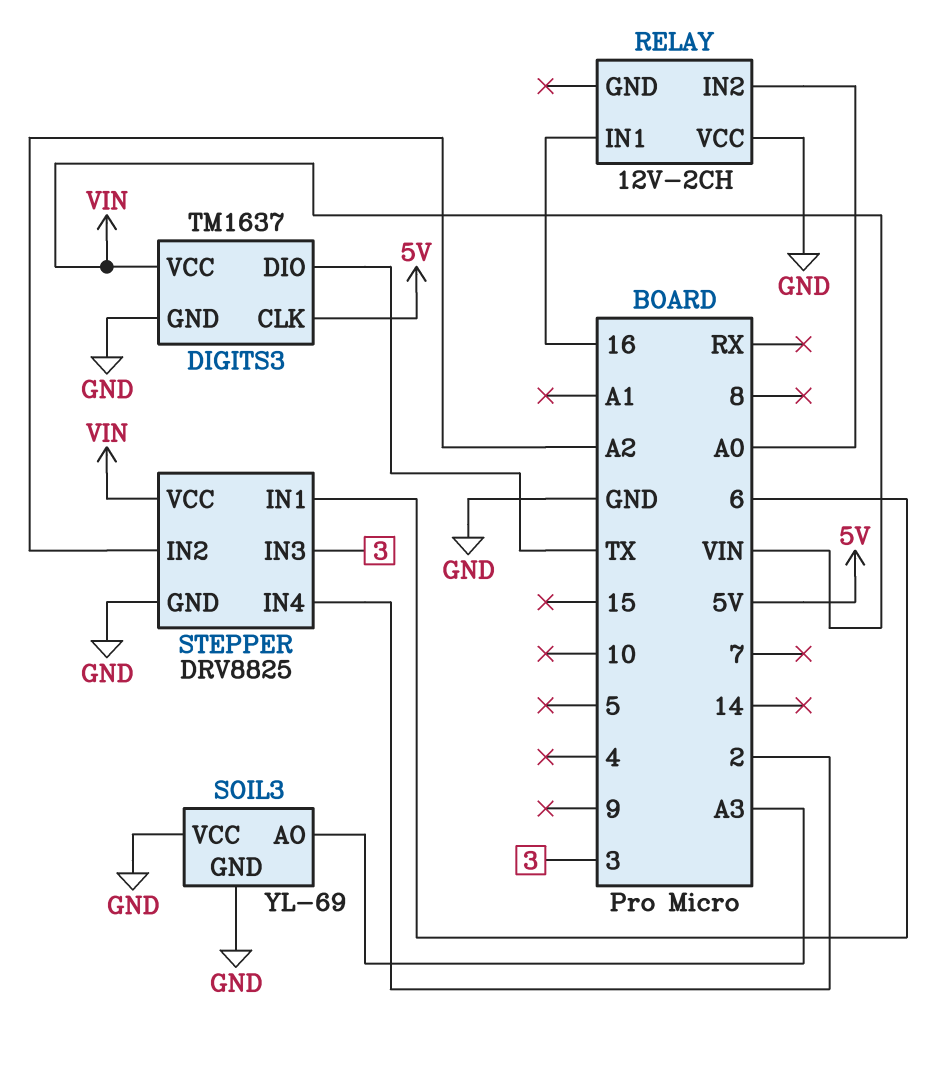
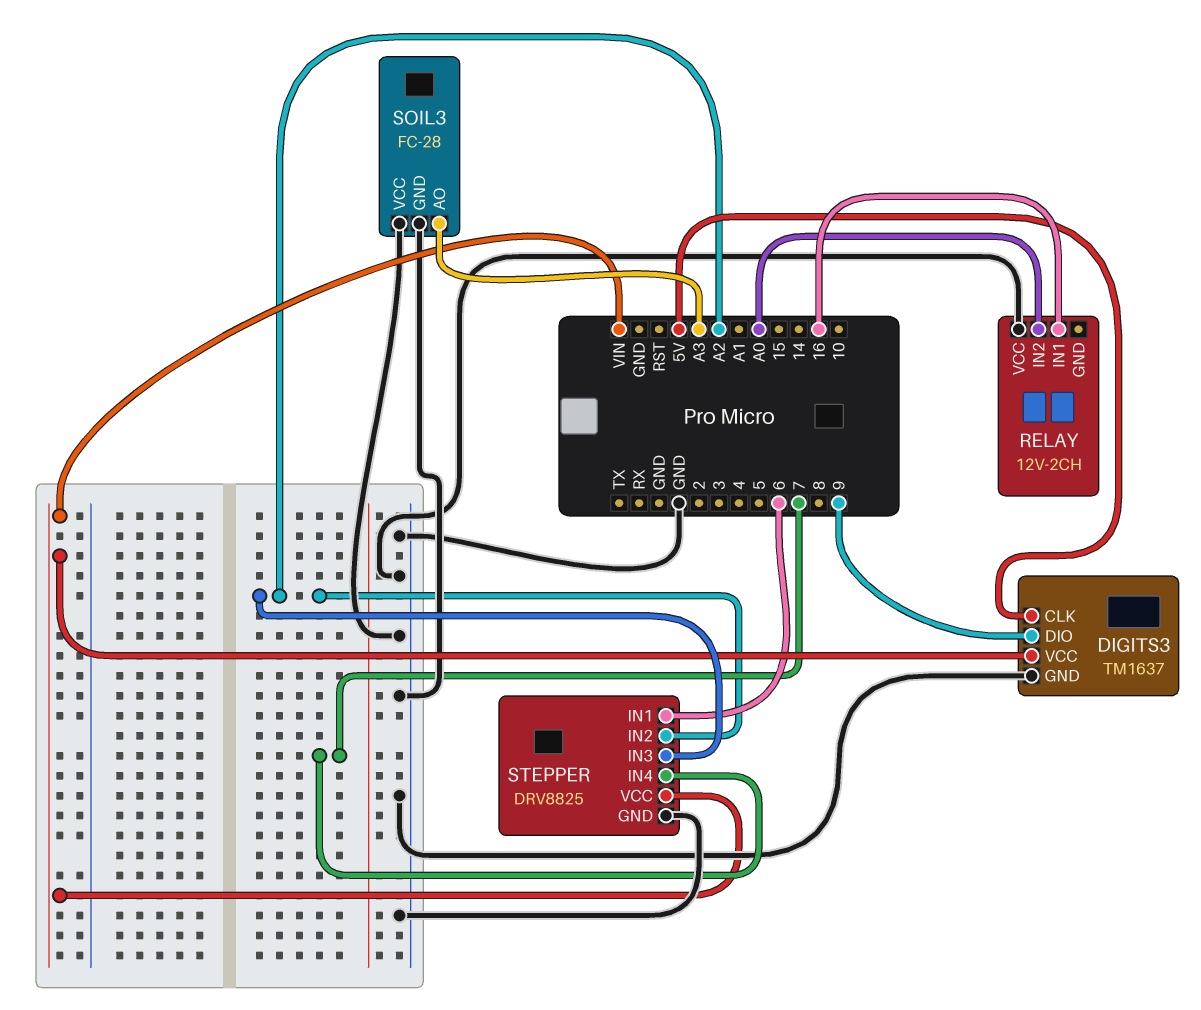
DIGITS3 pin DIO: TX -> 9
SOIL3: YL-69 -> FC-28
STEPPER pin IN3: 3 -> A2
STEPPER pin IN4: 2 -> 7

